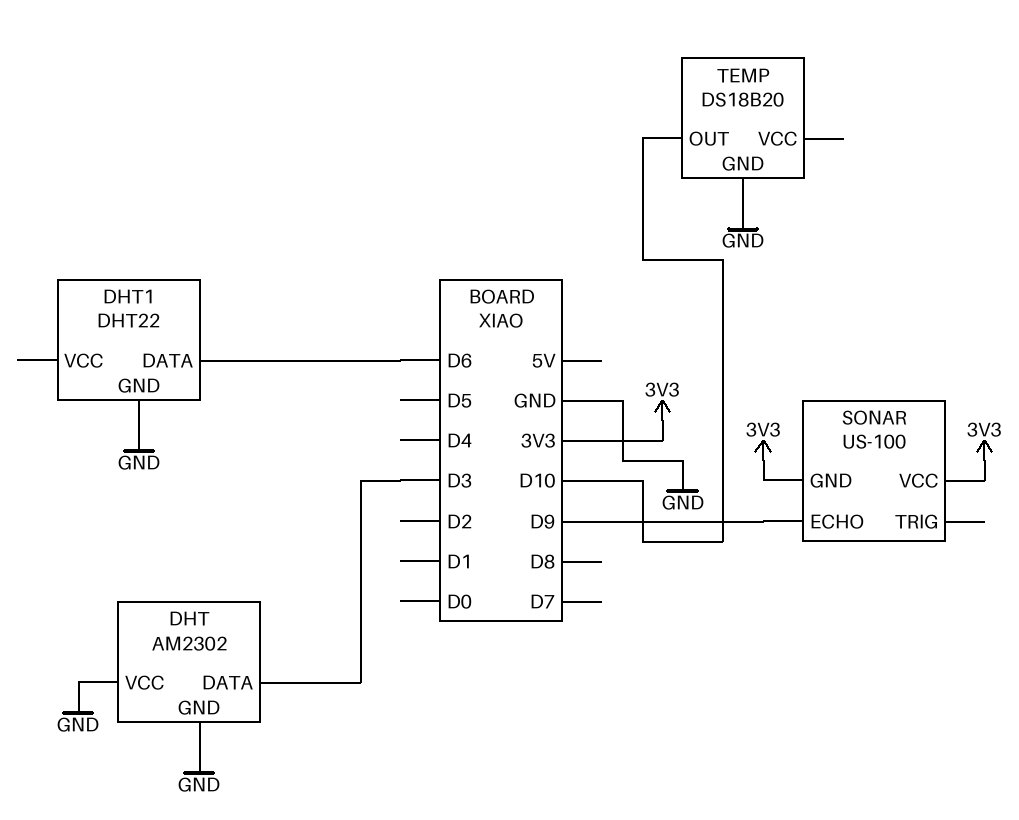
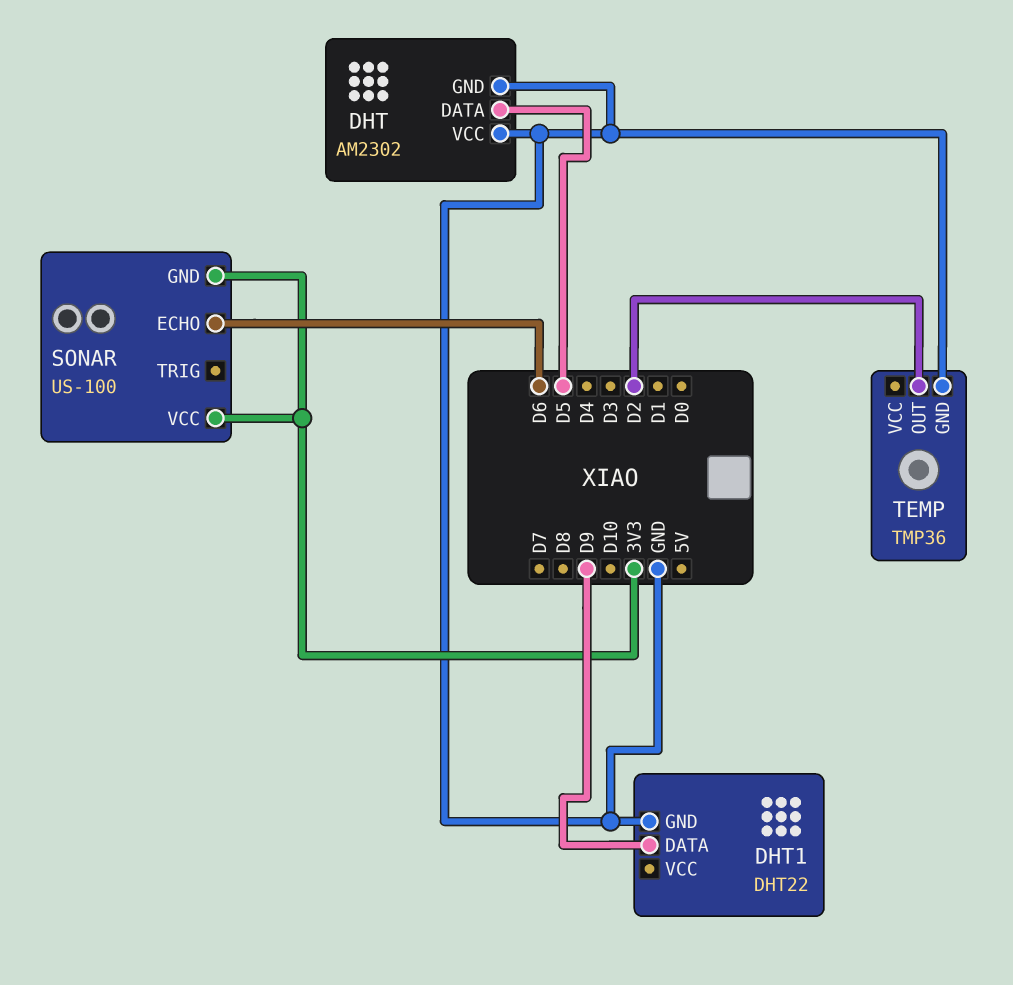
DHT pin DATA: D3 -> D5
DHT1 pin DATA: D6 -> D9
SONAR pin ECHO: D9 -> D6
TEMP: DS18B20 -> TMP36
TEMP pin OUT: D10 -> D2

